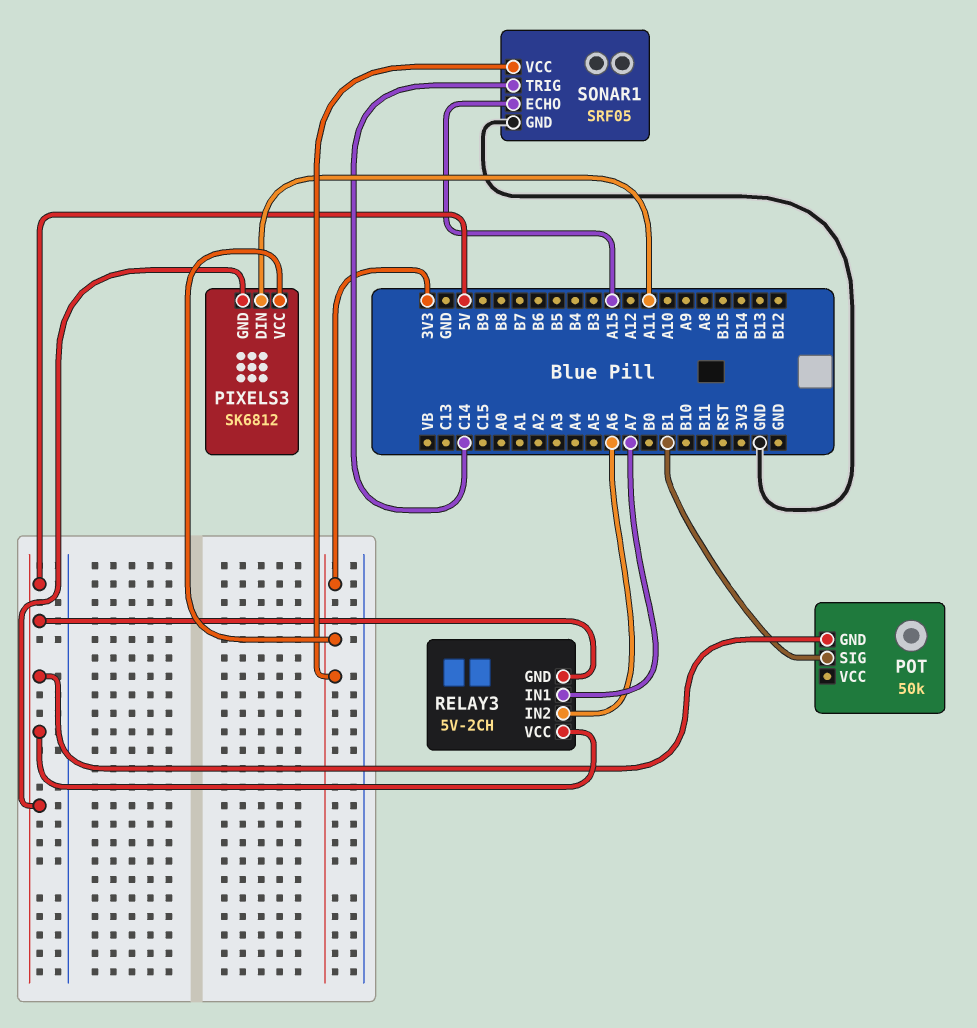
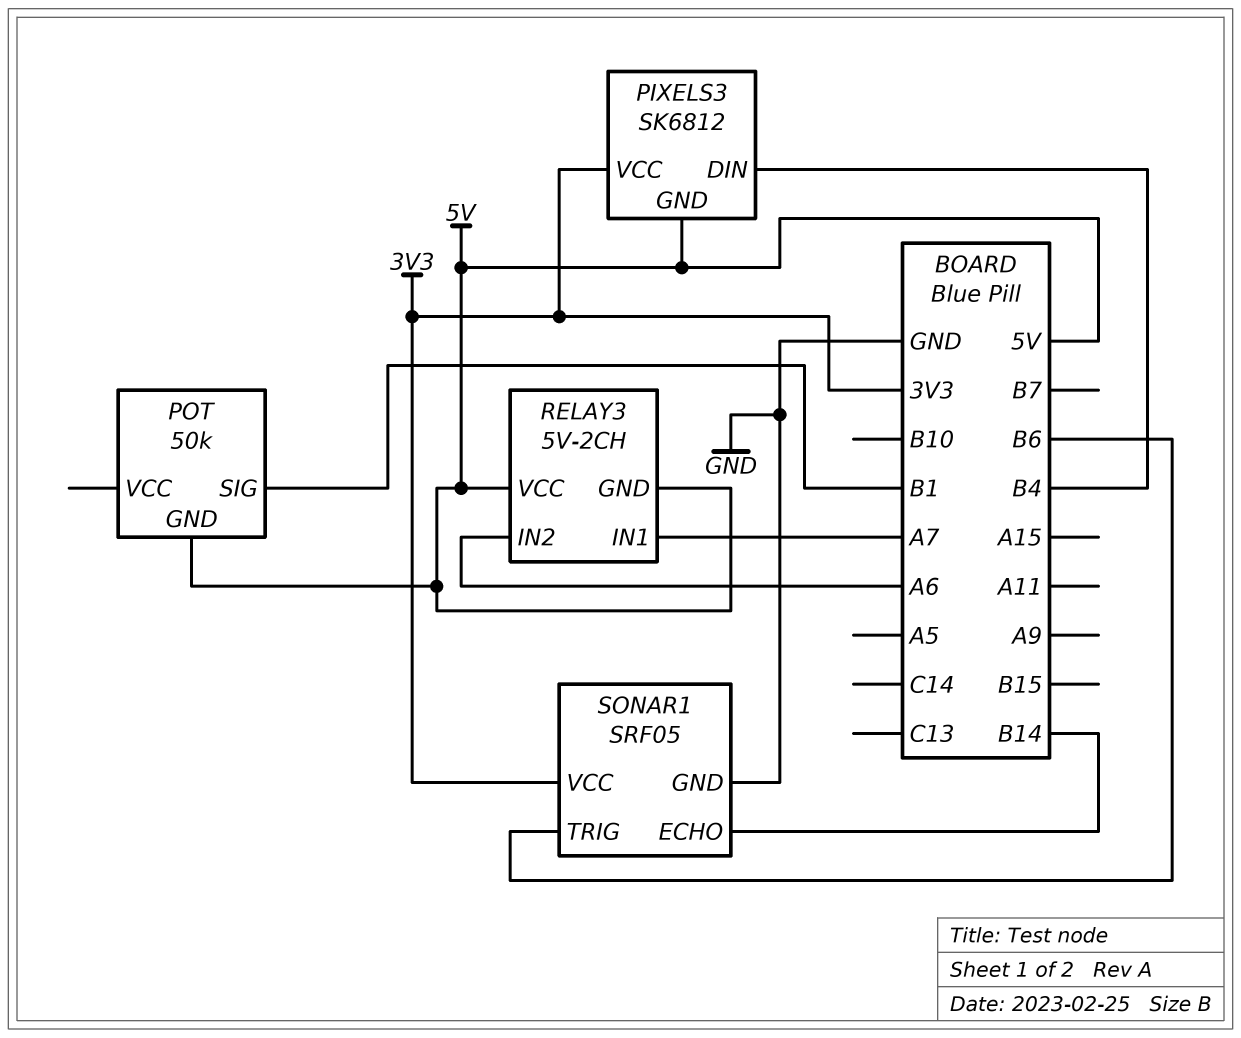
PIXELS3 pin DIN: A11 -> B4
SONAR1 pin ECHO: A15 -> B14
SONAR1 pin TRIG: C14 -> B6

